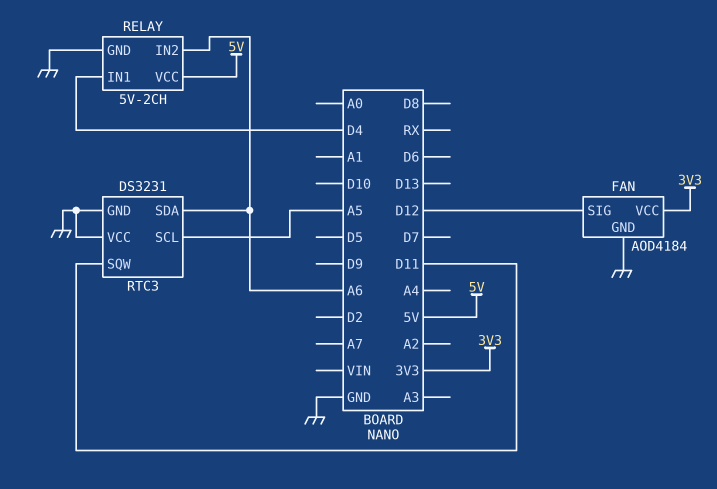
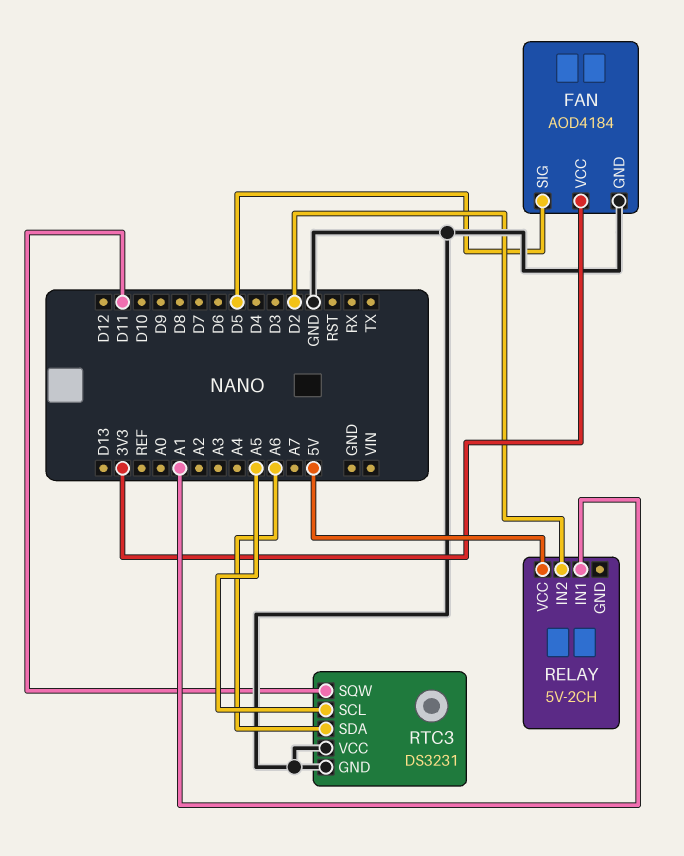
FAN pin SIG: D12 -> D5
RELAY pin GND: GND -> none
RELAY pin IN1: D4 -> A1
RELAY pin IN2: A6 -> D2

